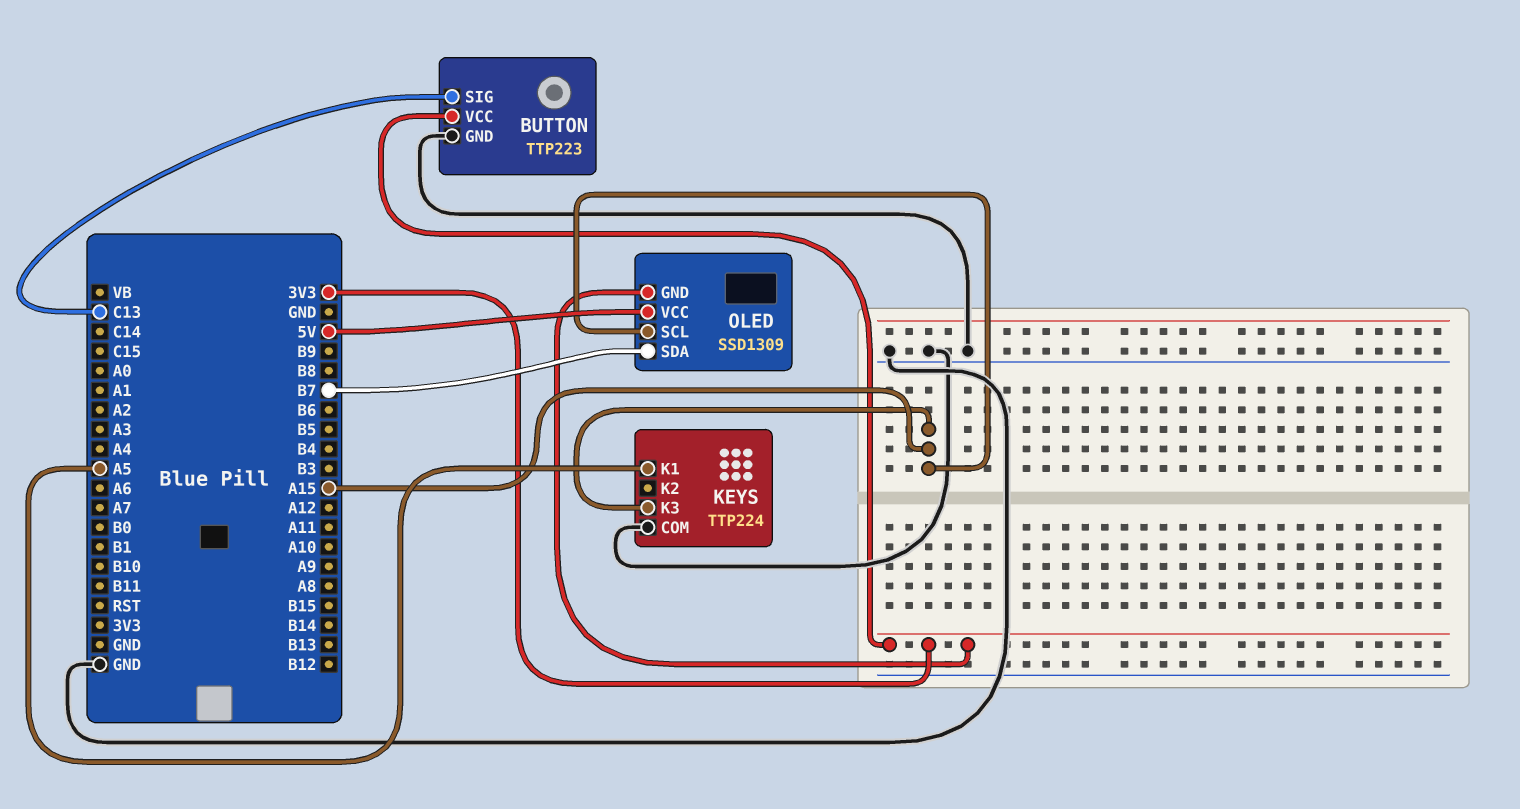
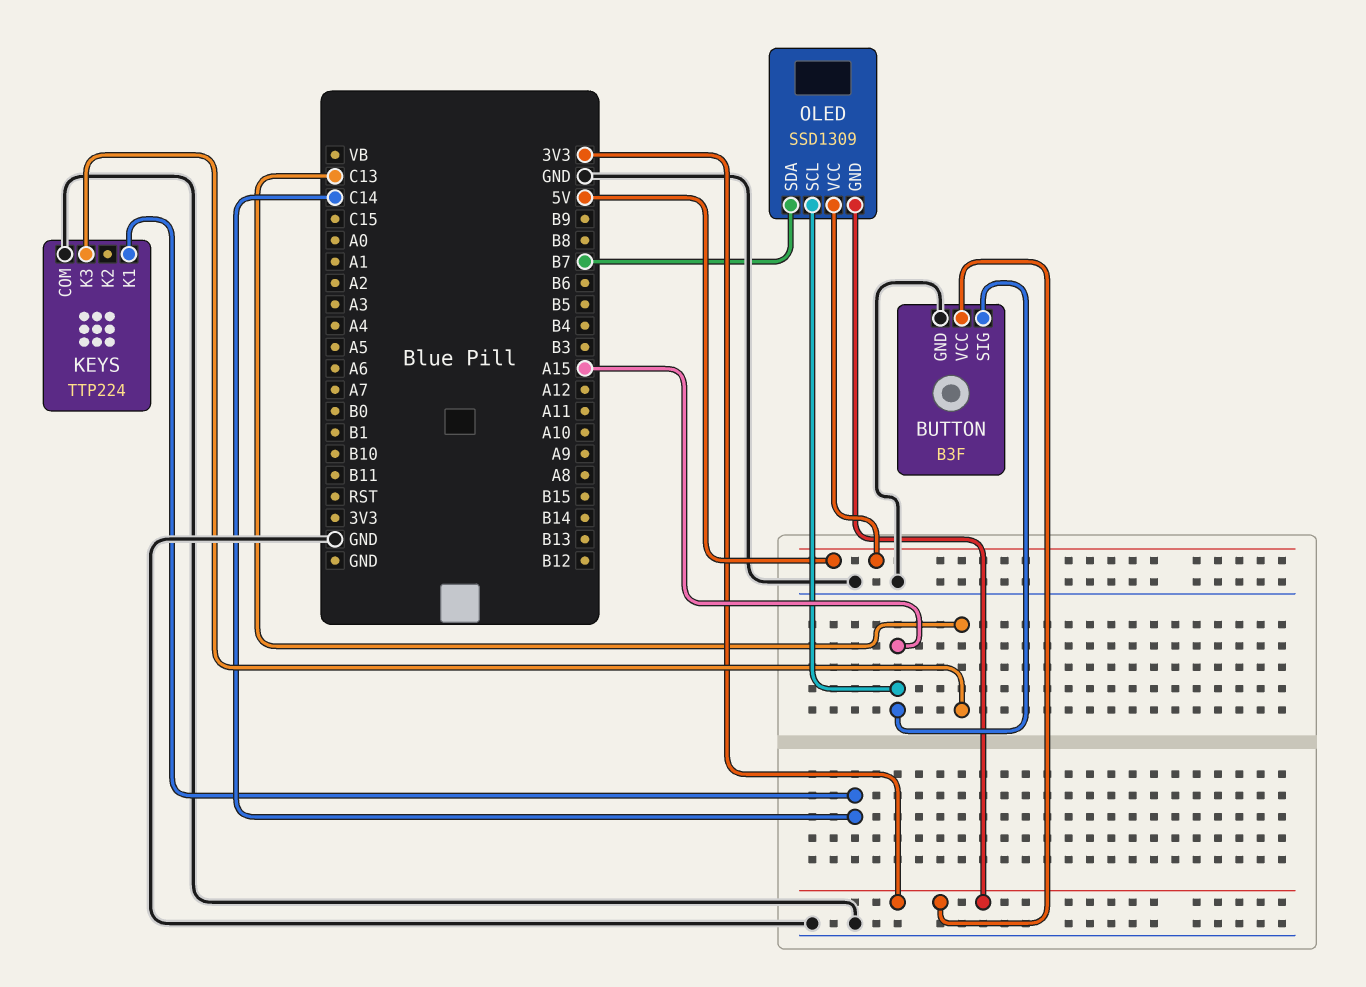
BUTTON: TTP223 -> B3F
BUTTON pin SIG: C13 -> A15
KEYS pin K1: A5 -> C14
KEYS pin K3: A15 -> C13

